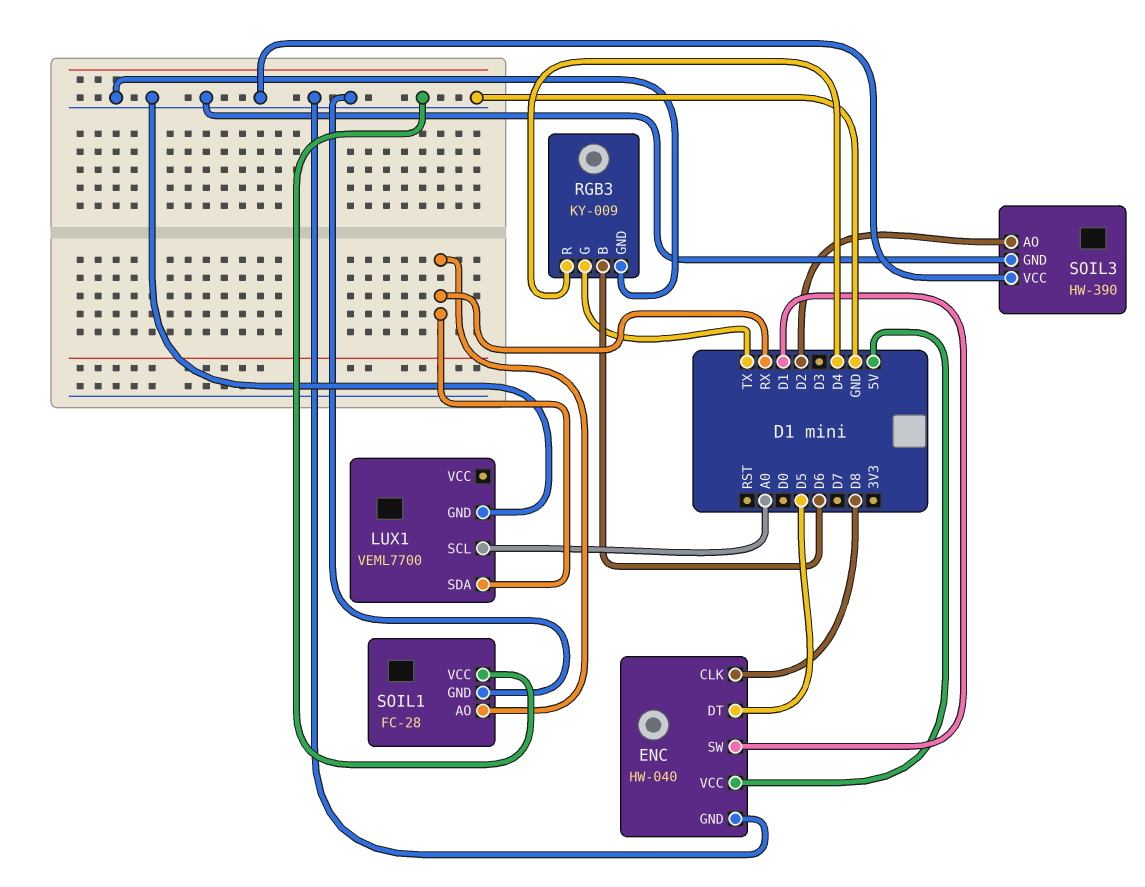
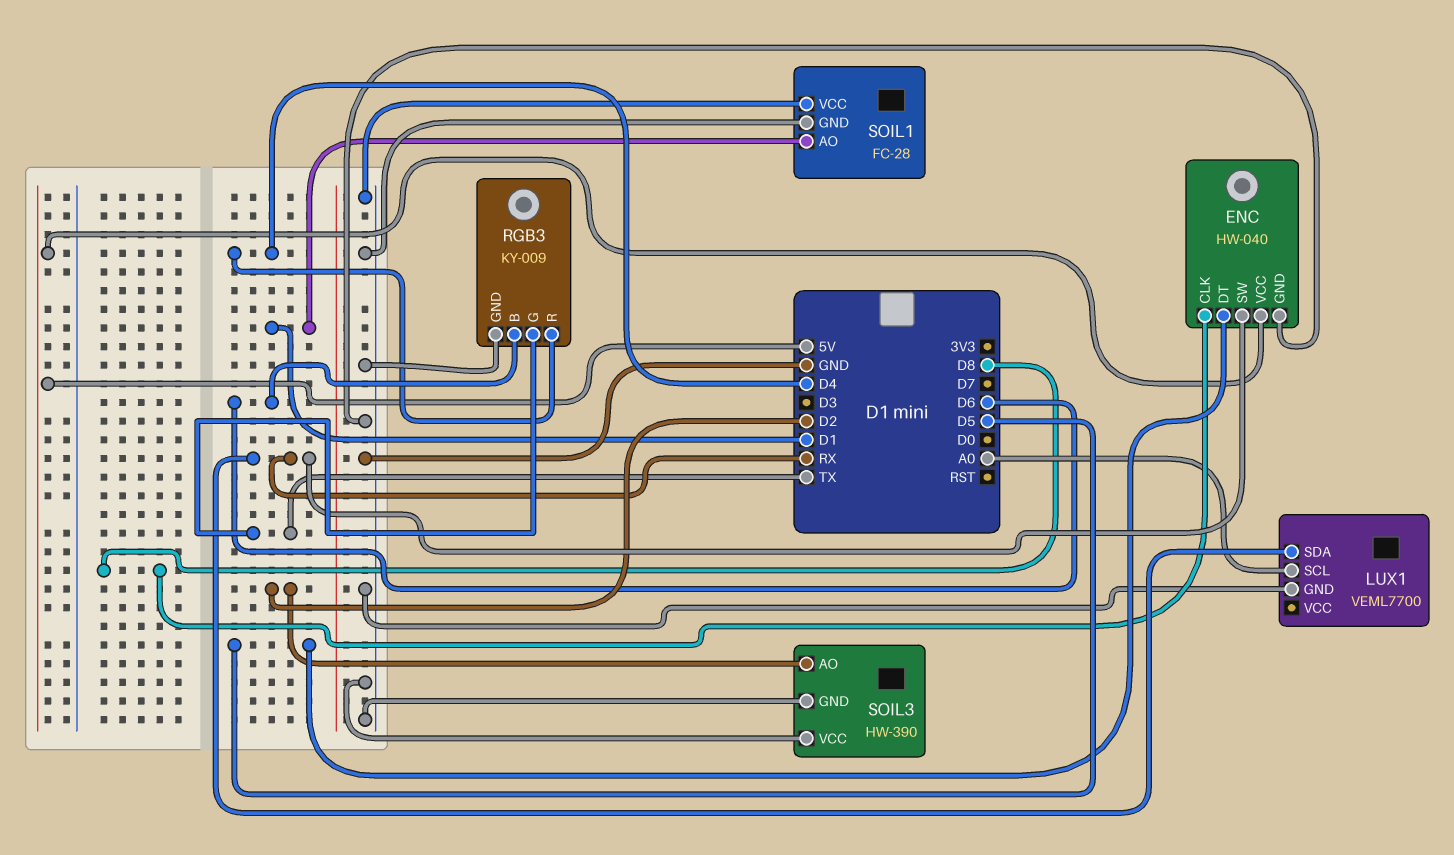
ENC pin SW: D1 -> RX
SOIL1 pin AO: RX -> D1

